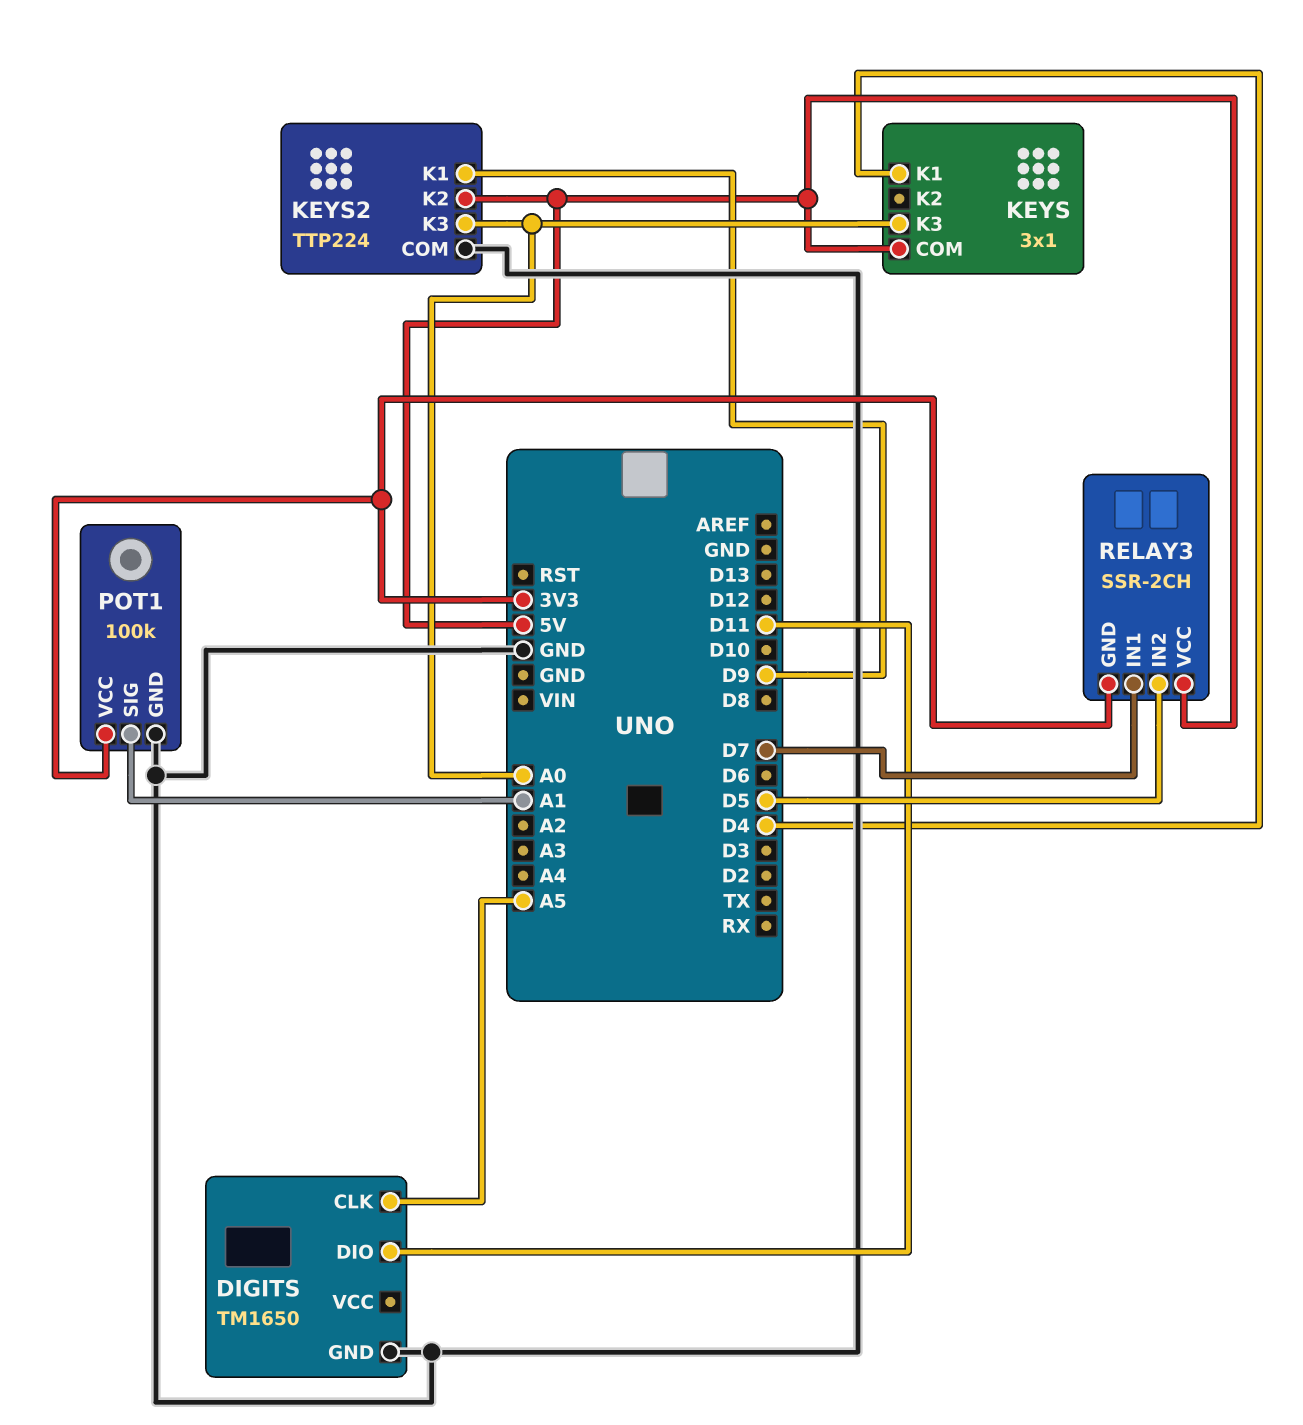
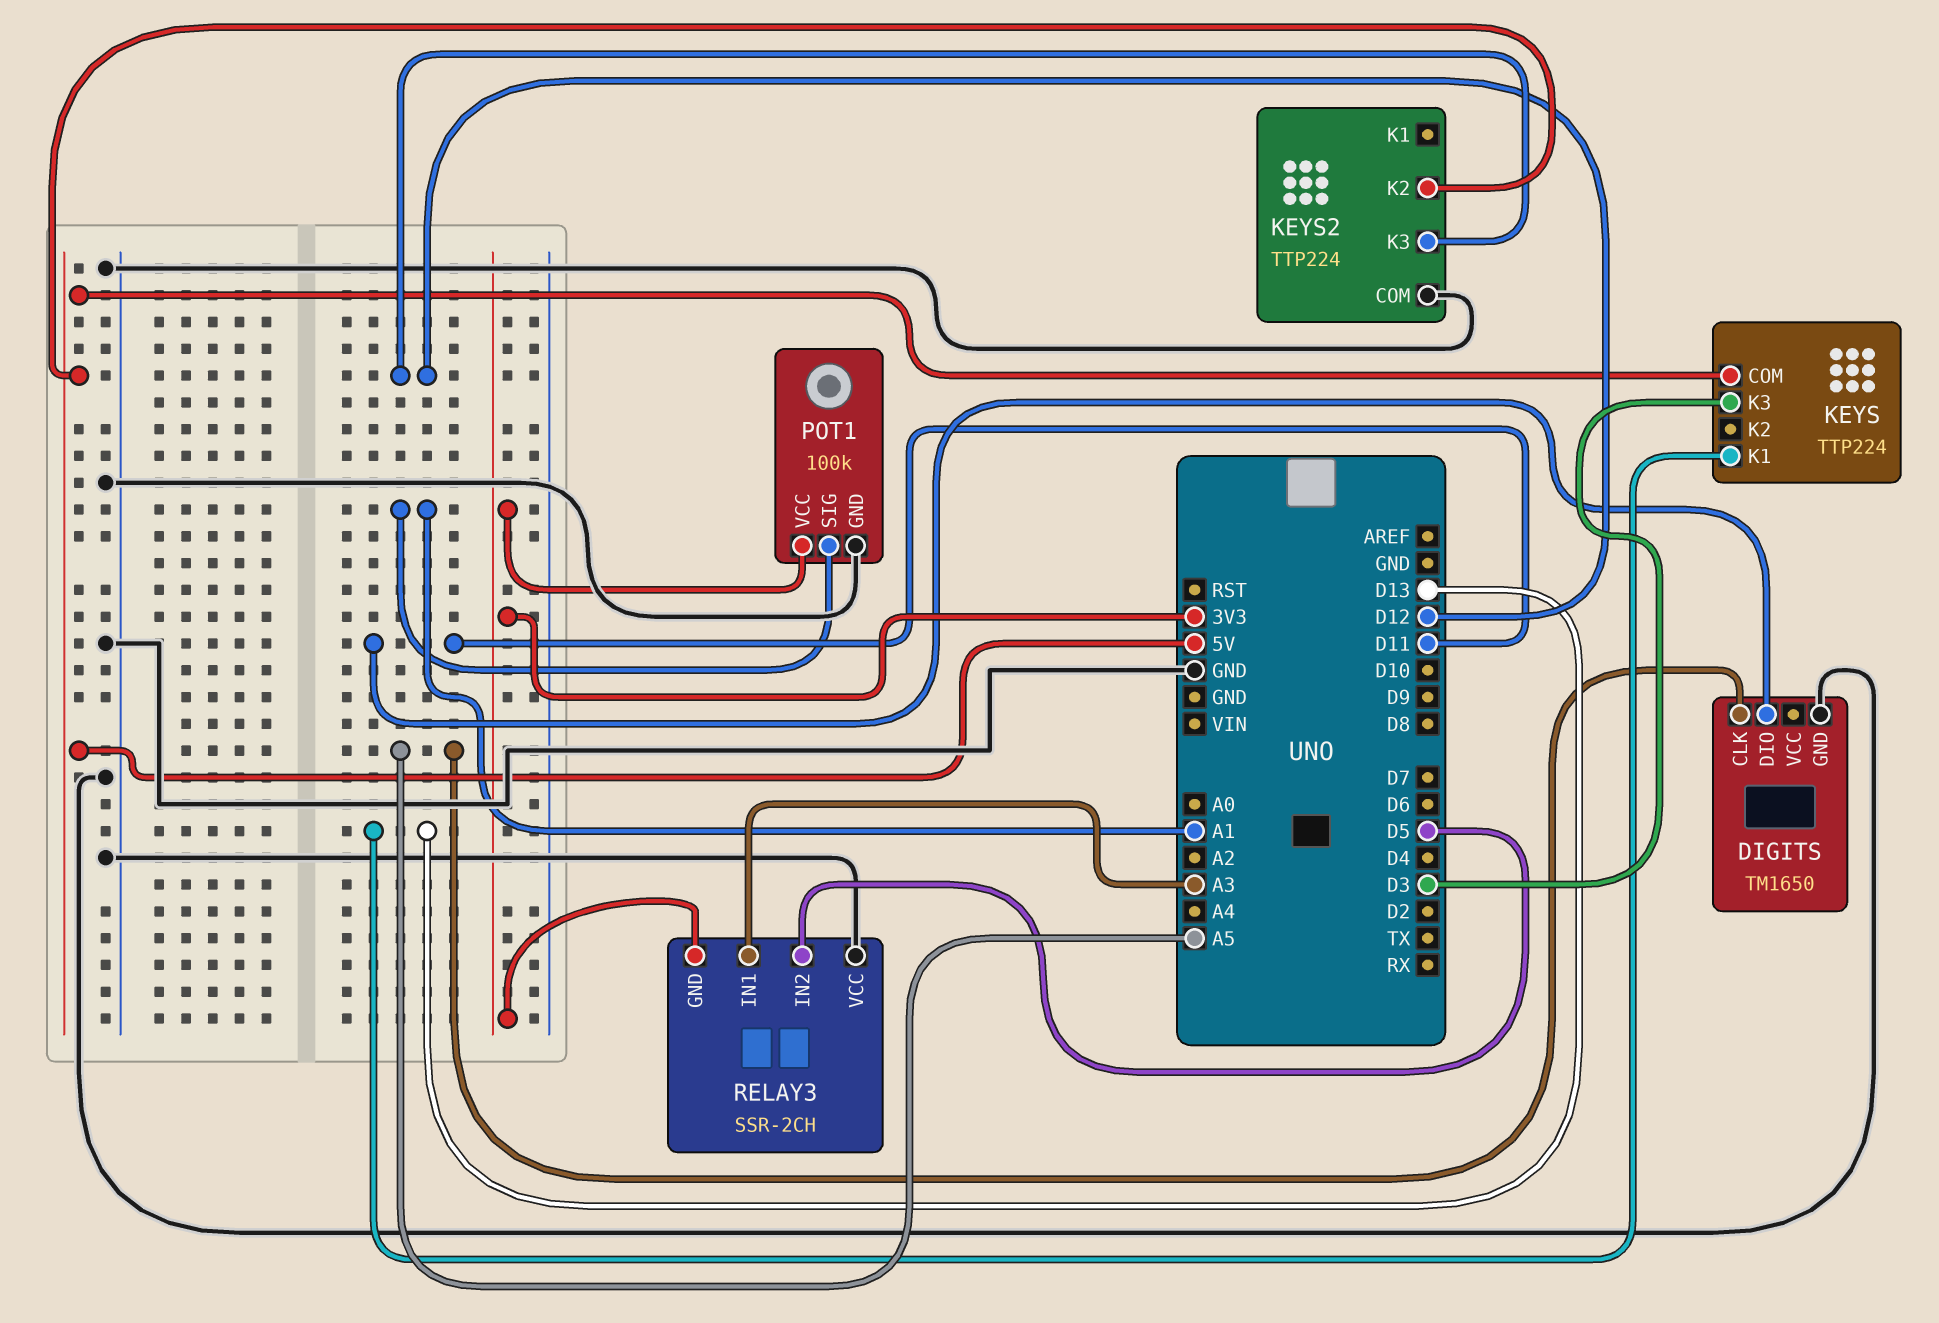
KEYS: 3x1 -> TTP224
KEYS pin K1: D4 -> D13
KEYS pin K3: A0 -> D3
KEYS2 pin K1: D9 -> none
KEYS2 pin K3: A0 -> D12
RELAY3 pin IN1: D7 -> A3
RELAY3 pin VCC: 5V -> GND

